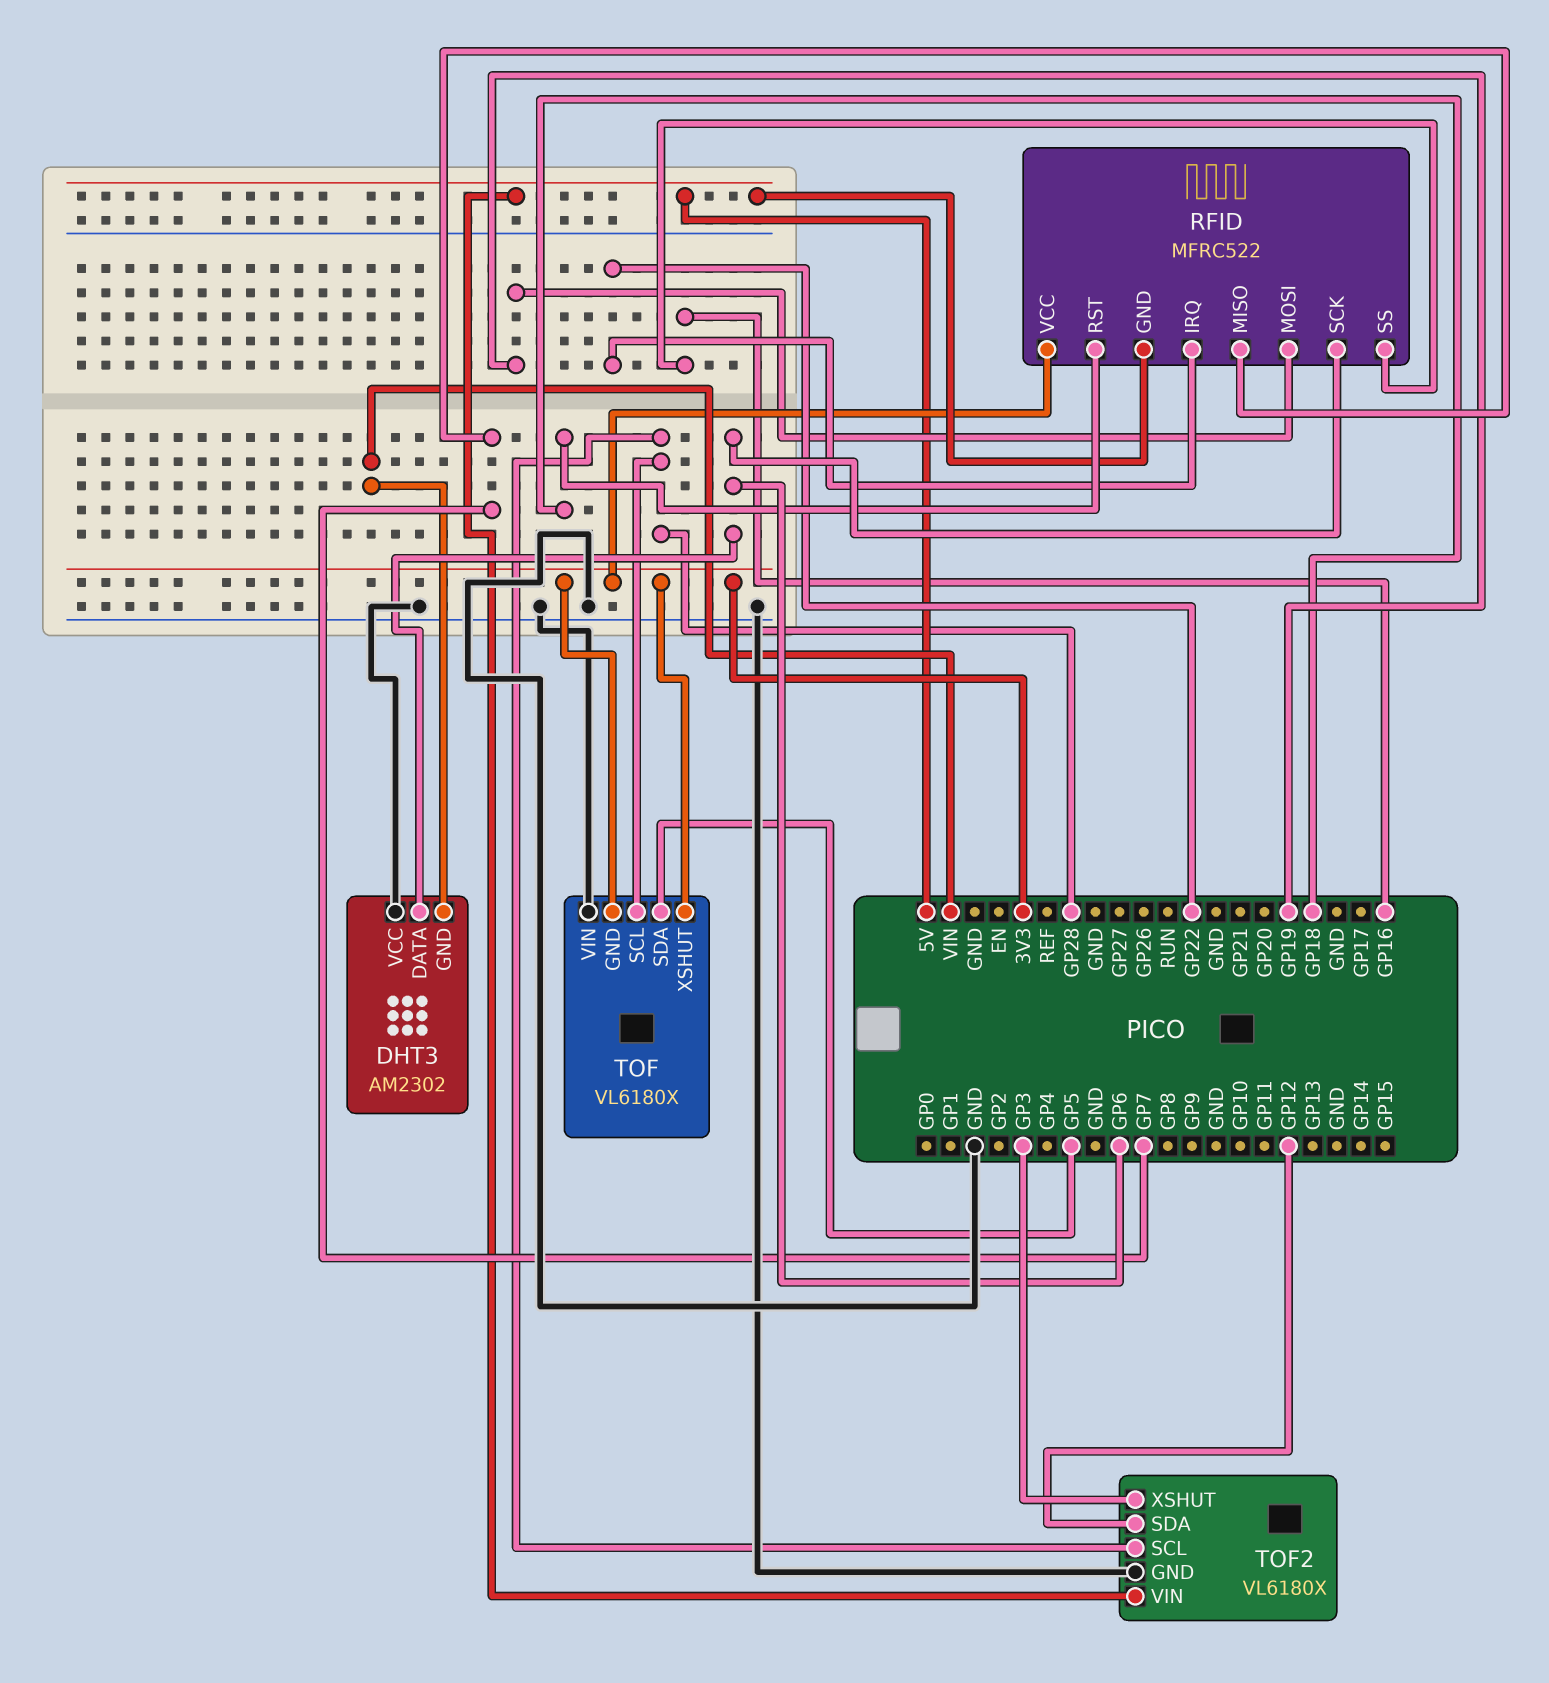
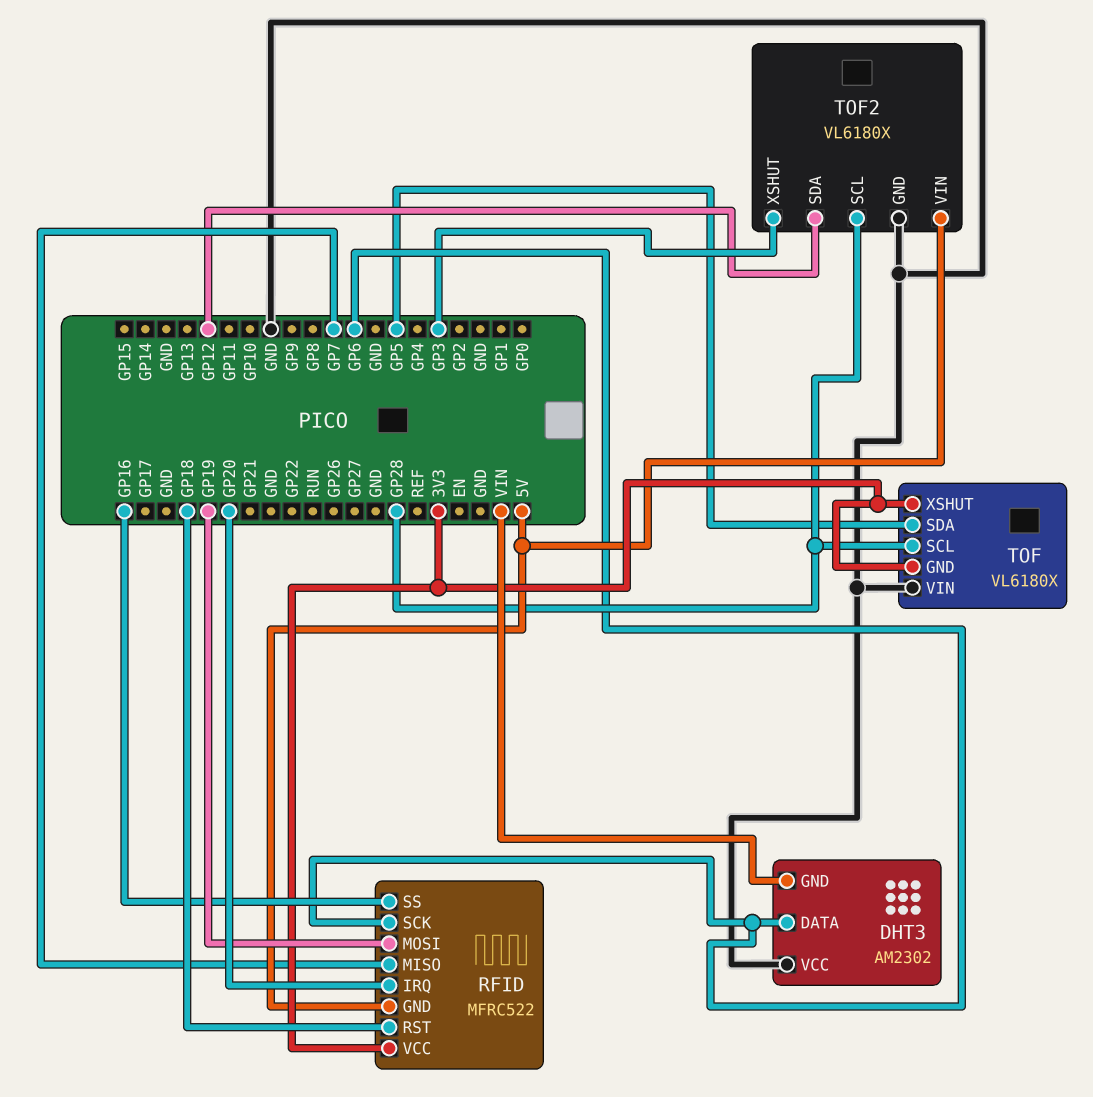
RFID pin IRQ: GP22 -> GP20

